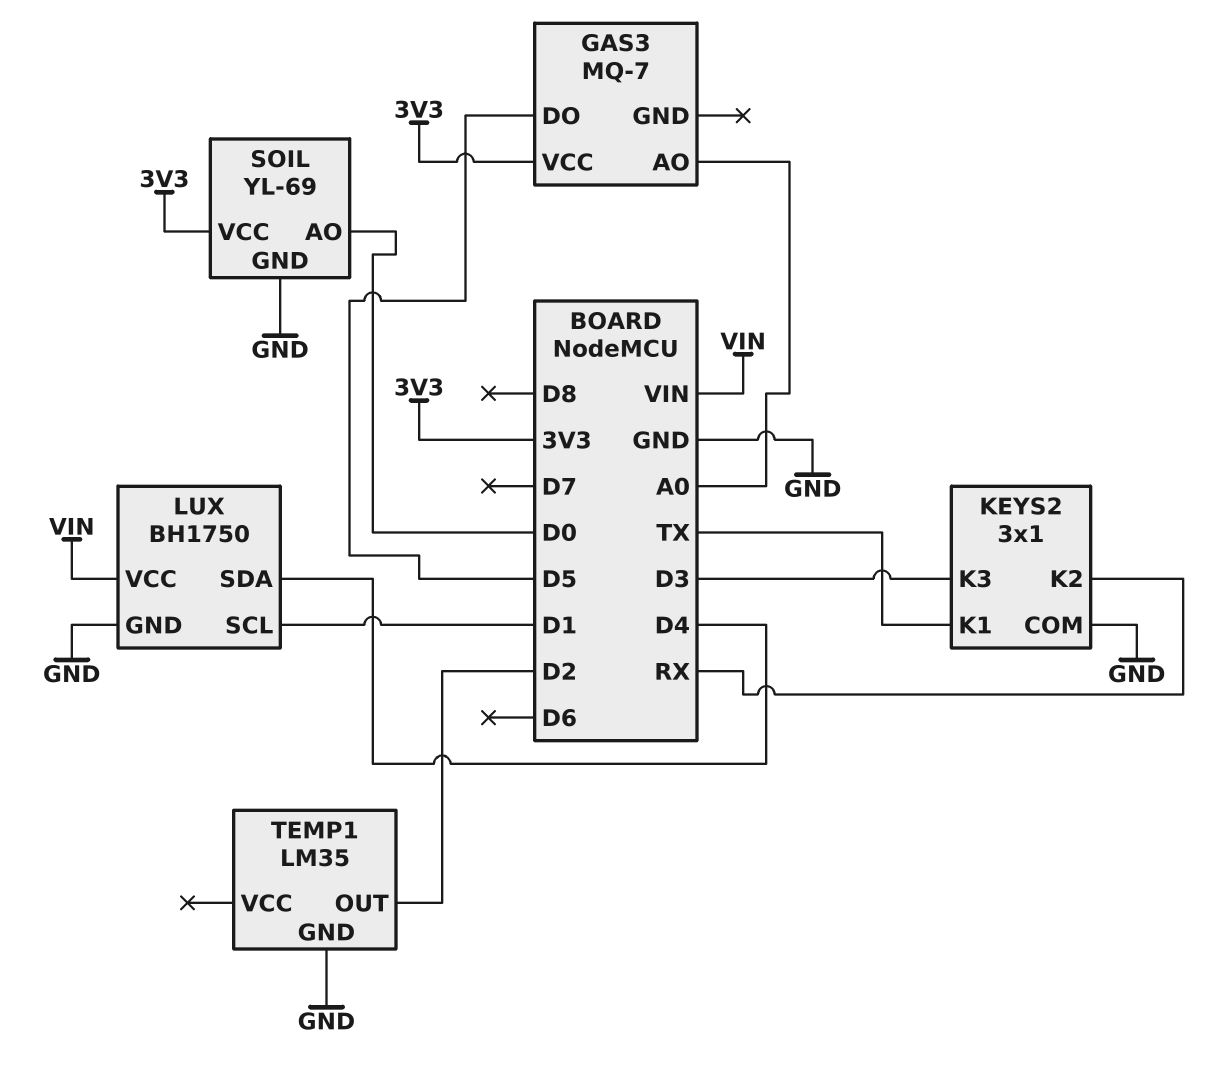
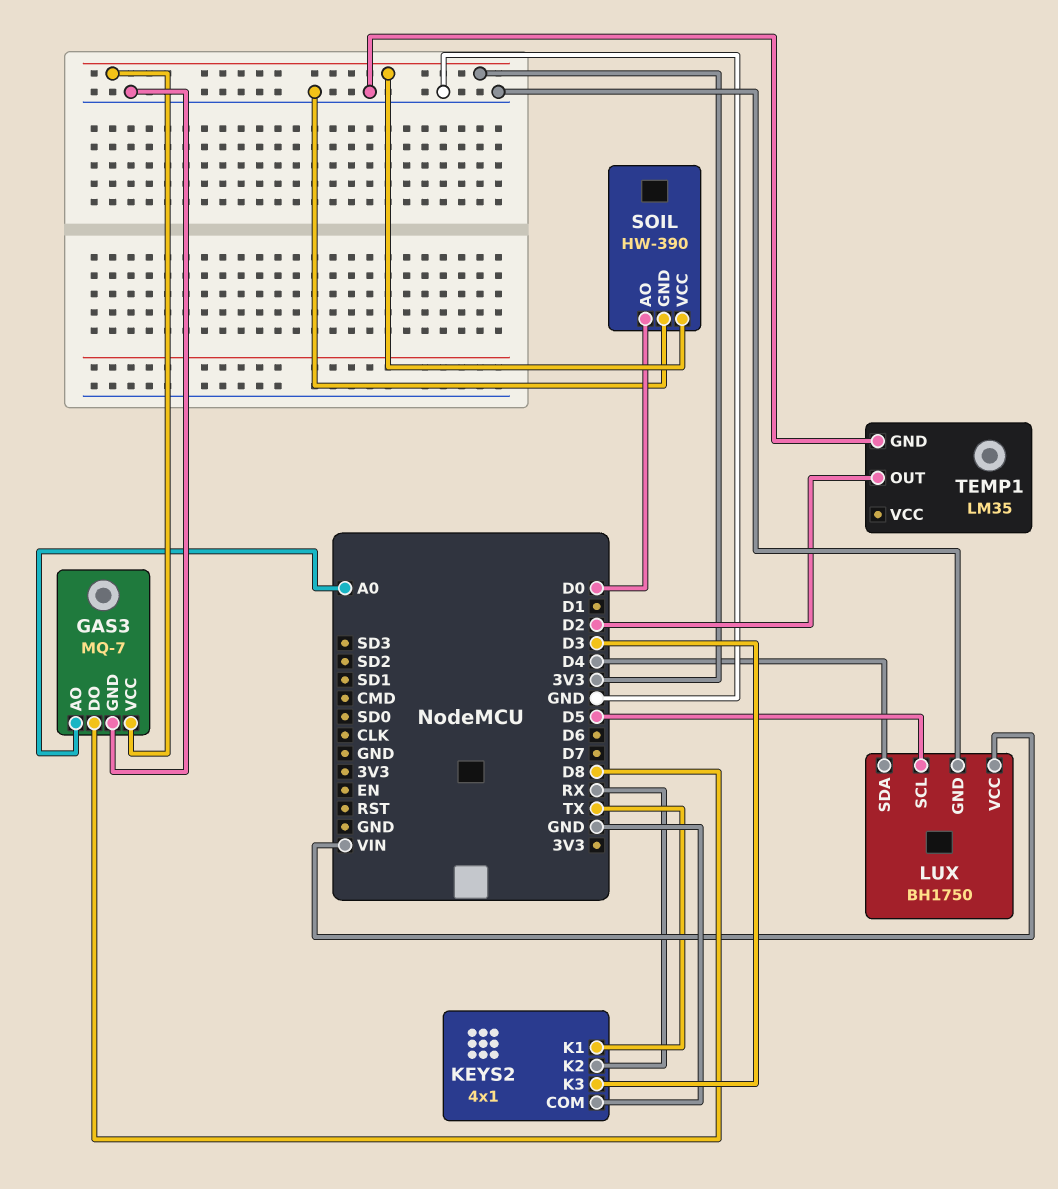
GAS3 pin DO: D5 -> D8
GAS3 pin GND: none -> GND
KEYS2: 3x1 -> 4x1
LUX pin SCL: D1 -> D5
SOIL: YL-69 -> HW-390

